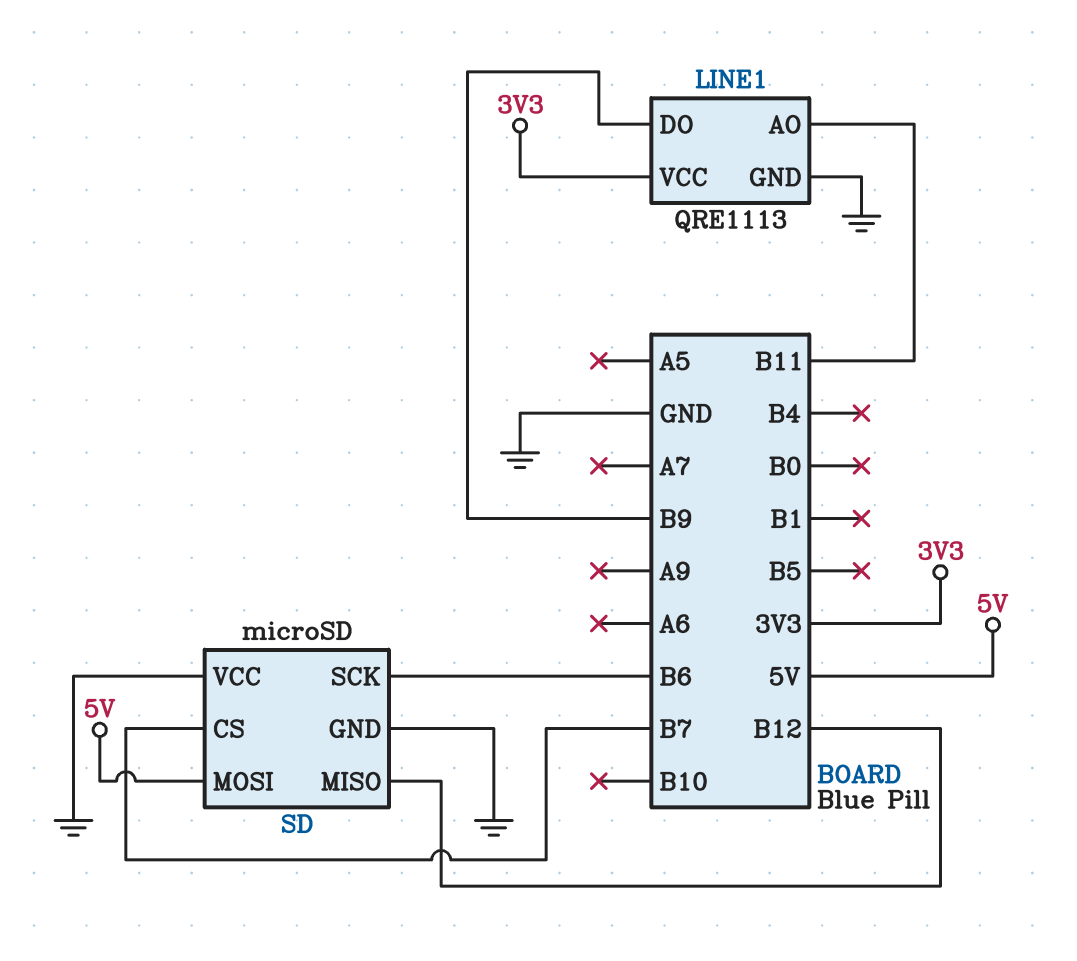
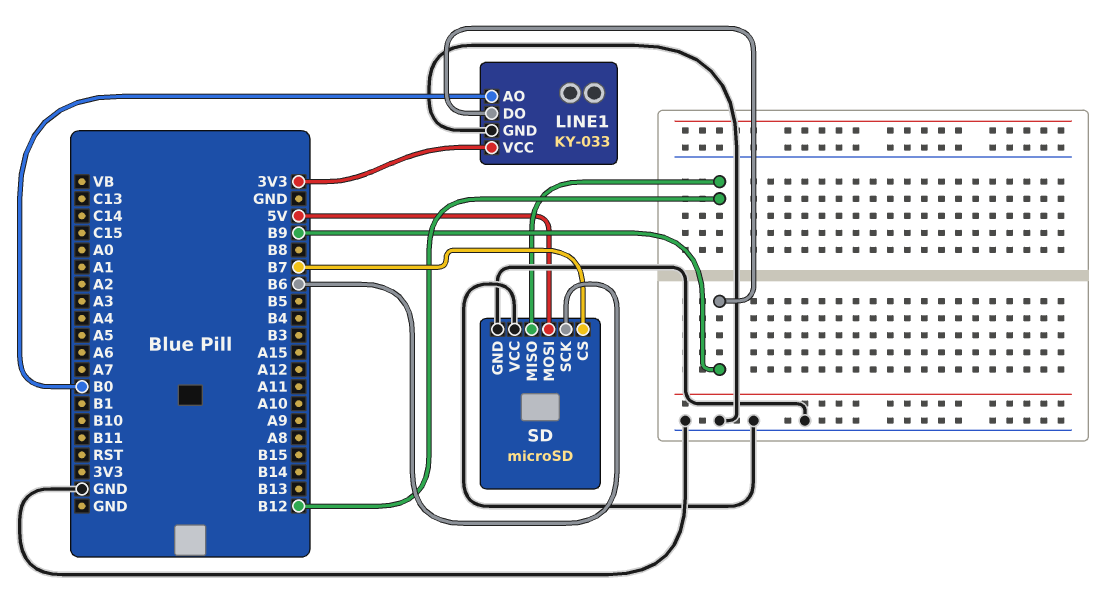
LINE1: QRE1113 -> KY-033
LINE1 pin AO: B11 -> B0

